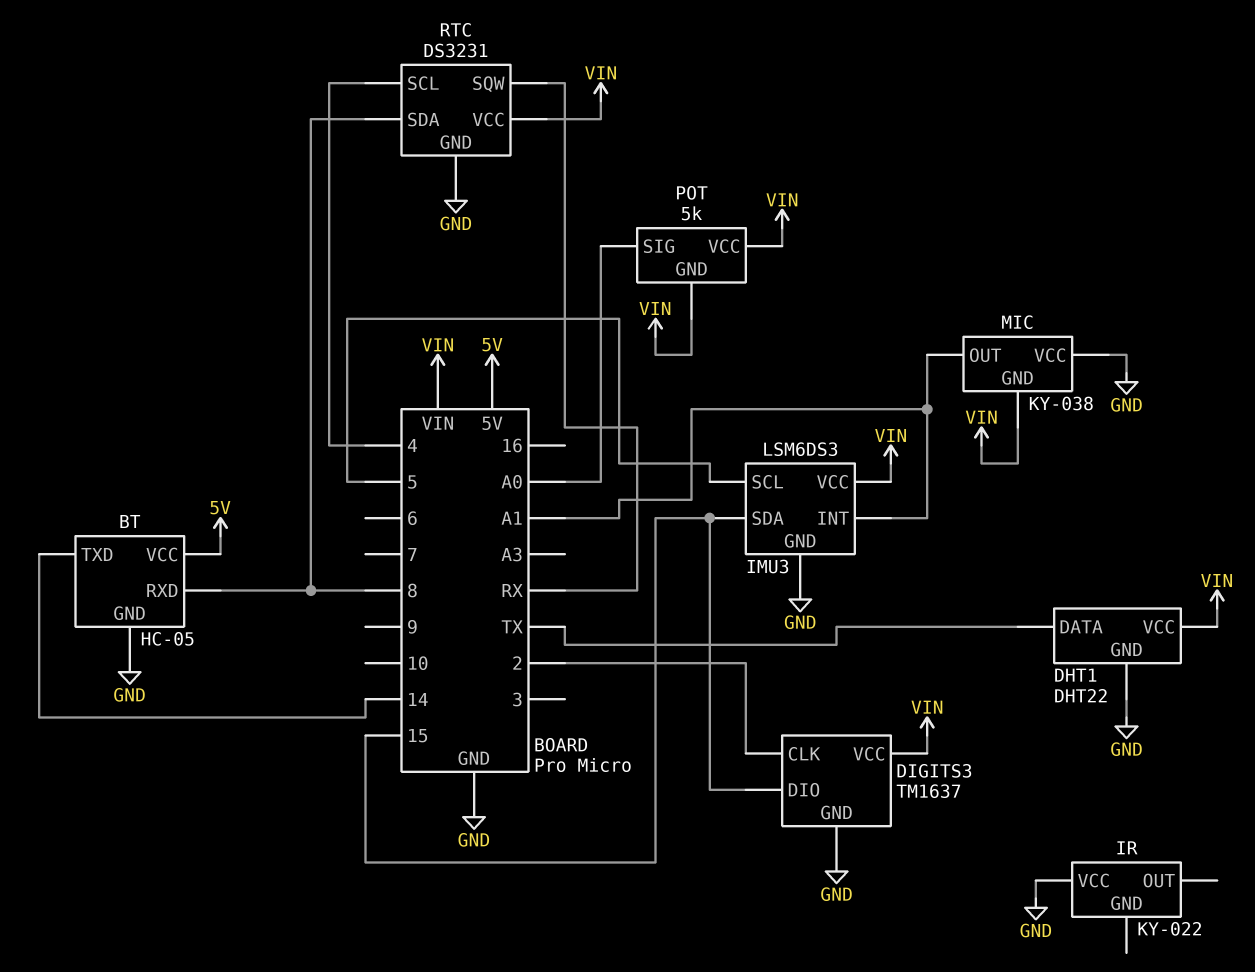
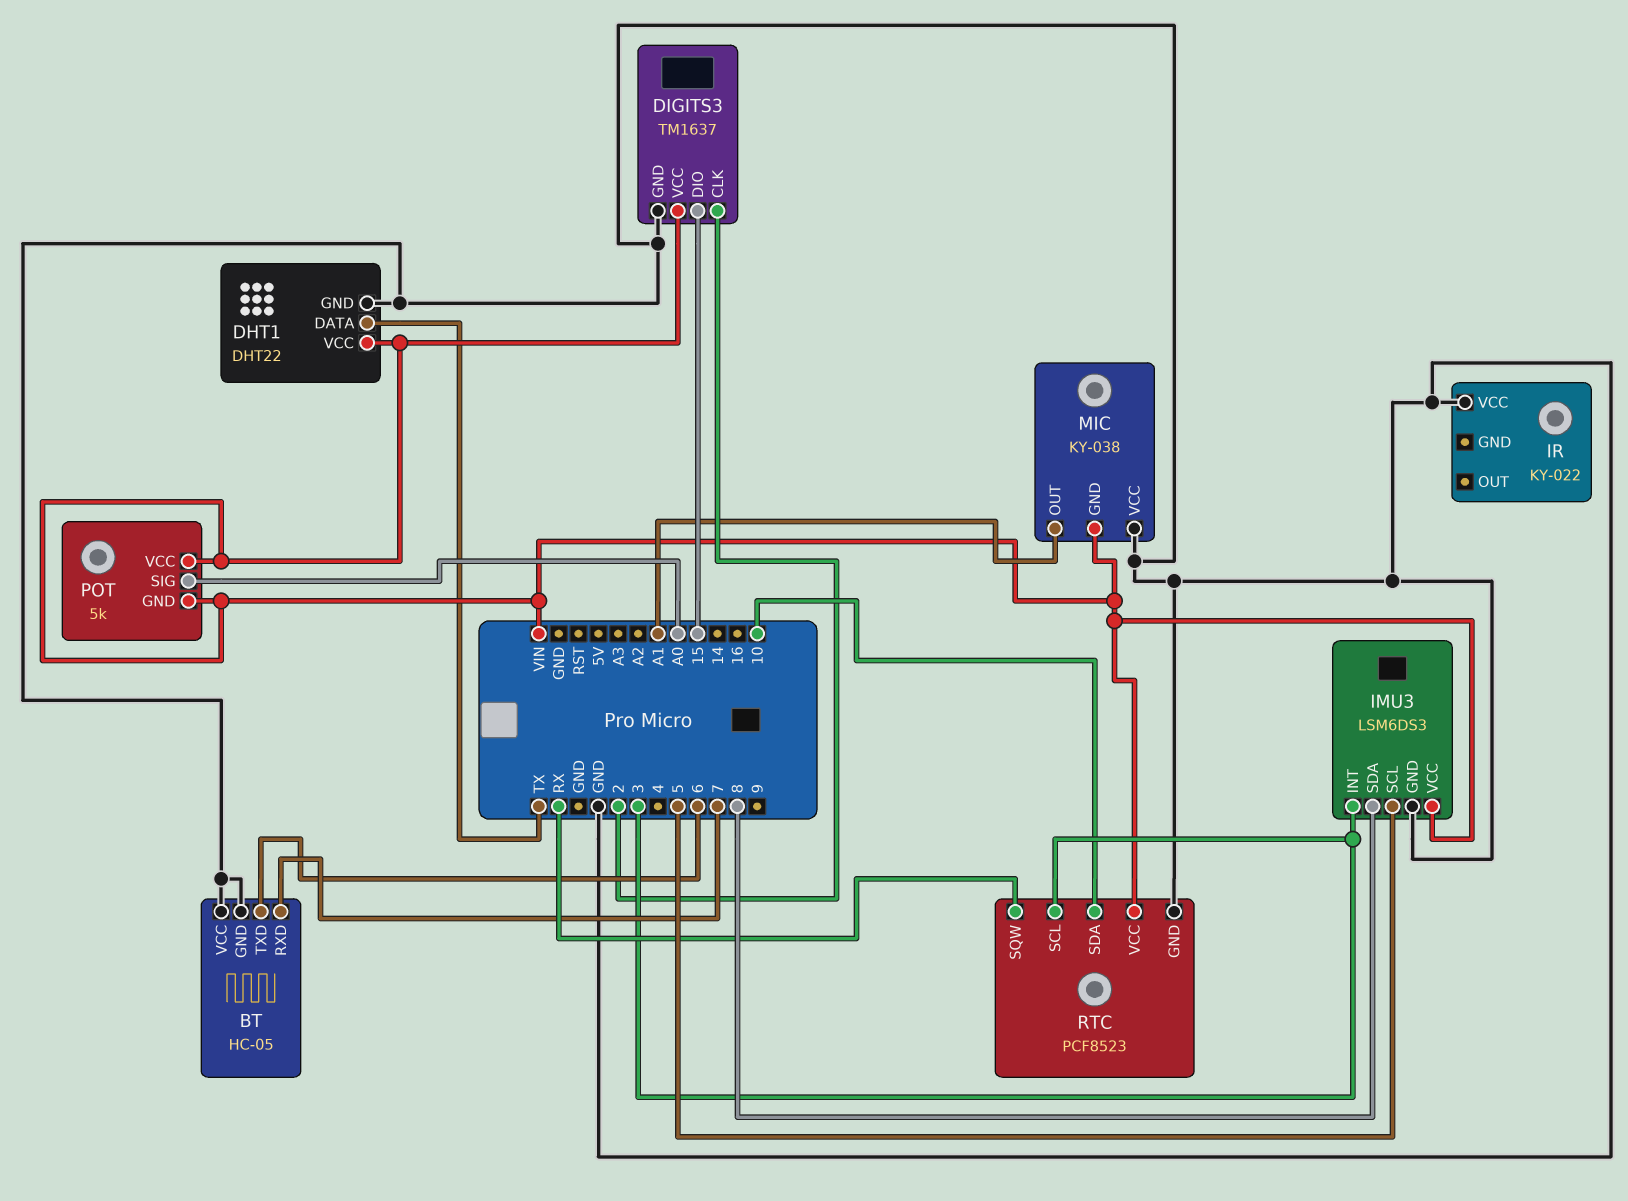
BT pin RXD: 8 -> 7
BT pin TXD: 14 -> 6
BT pin VCC: 5V -> GND
IMU3 pin INT: A1 -> 3
IMU3 pin SDA: 15 -> 8
RTC: DS3231 -> PCF8523
RTC pin SCL: 4 -> 3
RTC pin SDA: 8 -> 10

